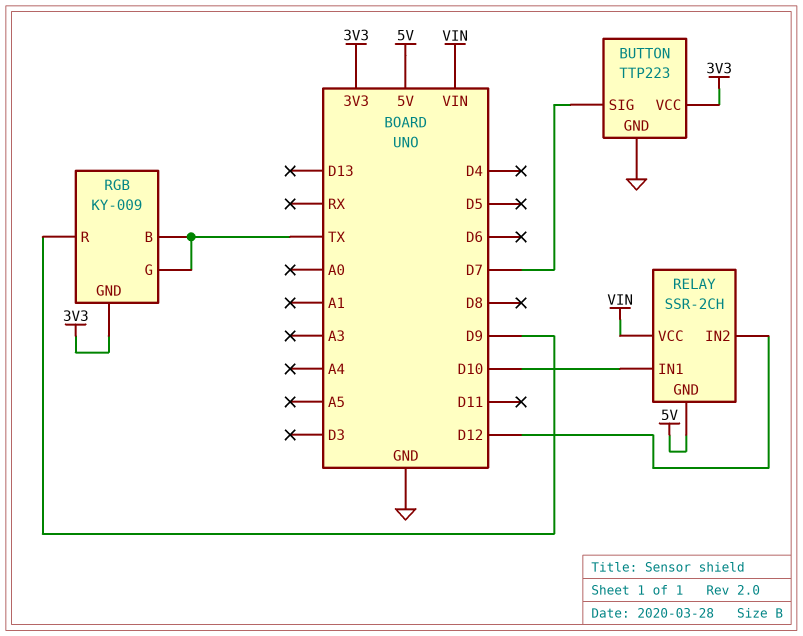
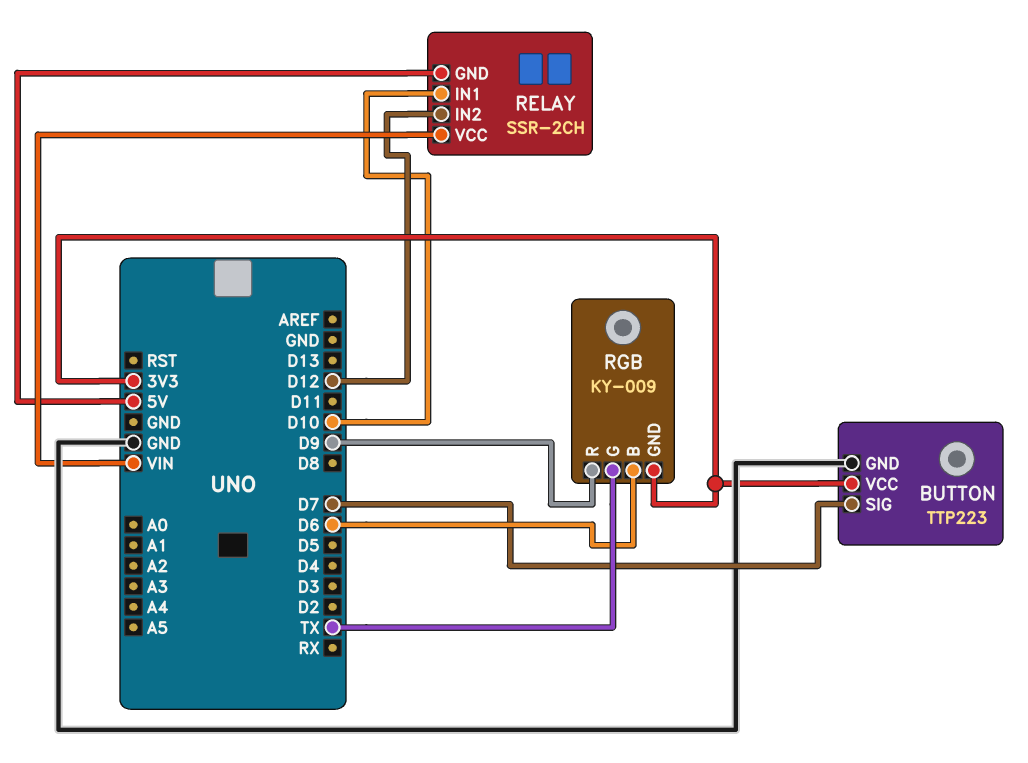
RGB pin B: TX -> D6

